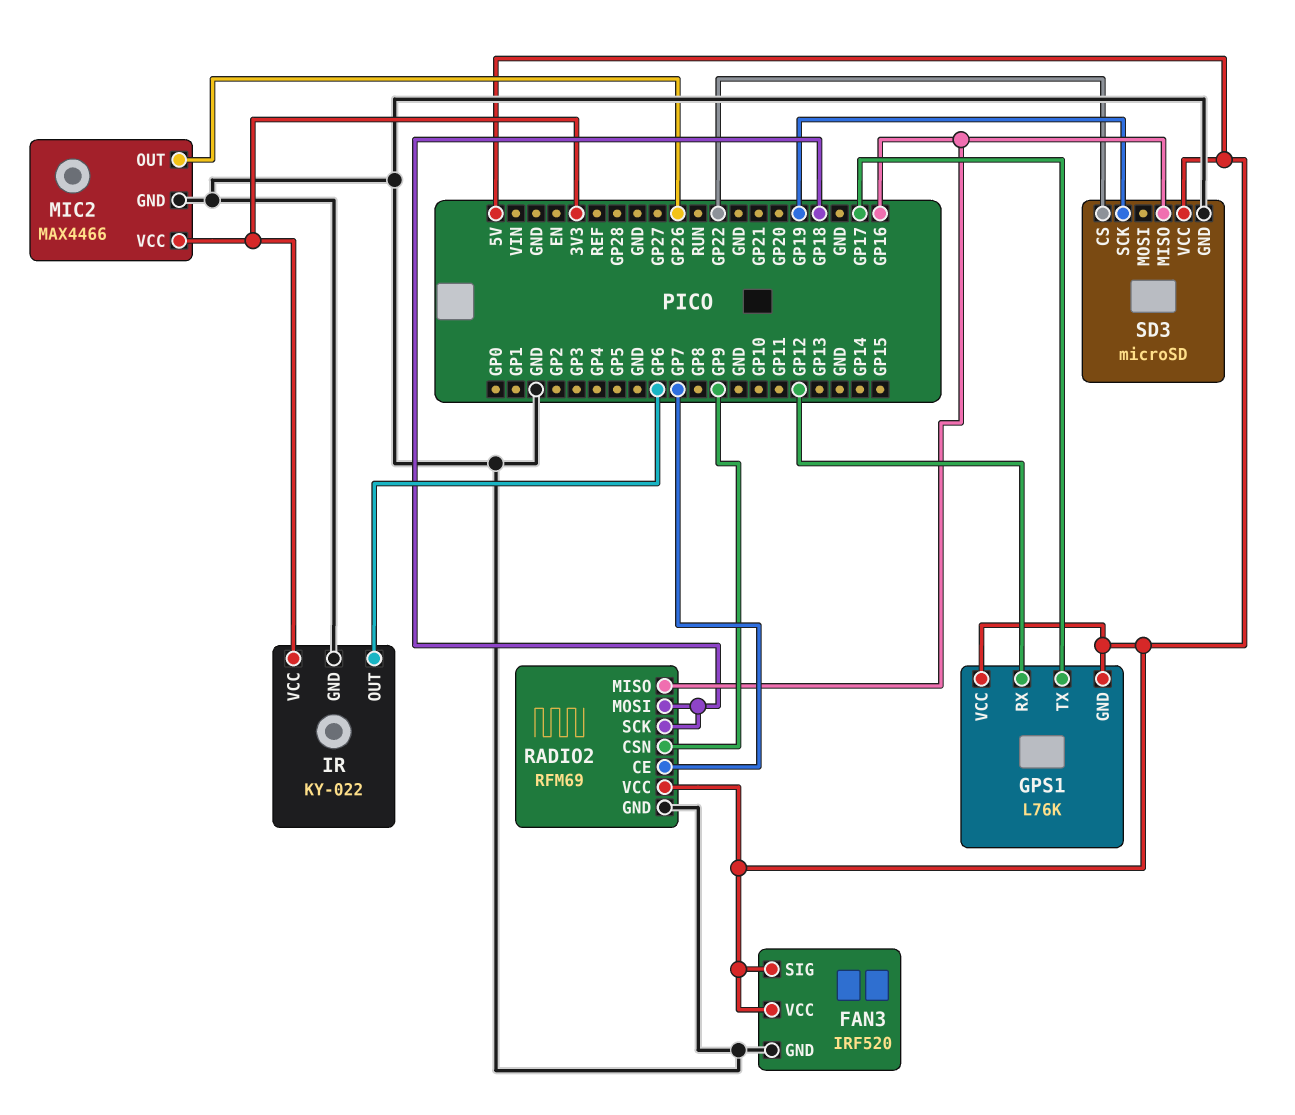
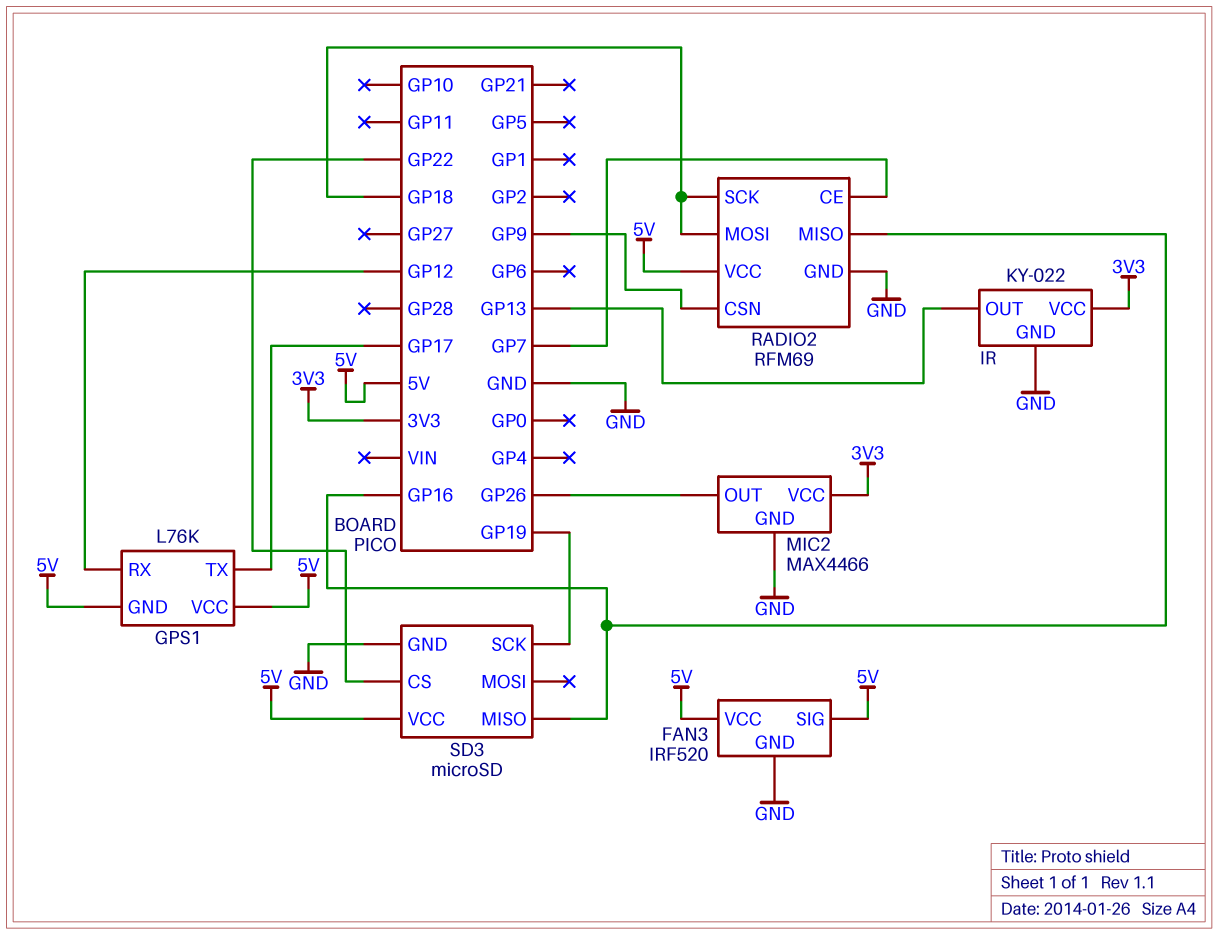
IR pin OUT: GP6 -> GP13

